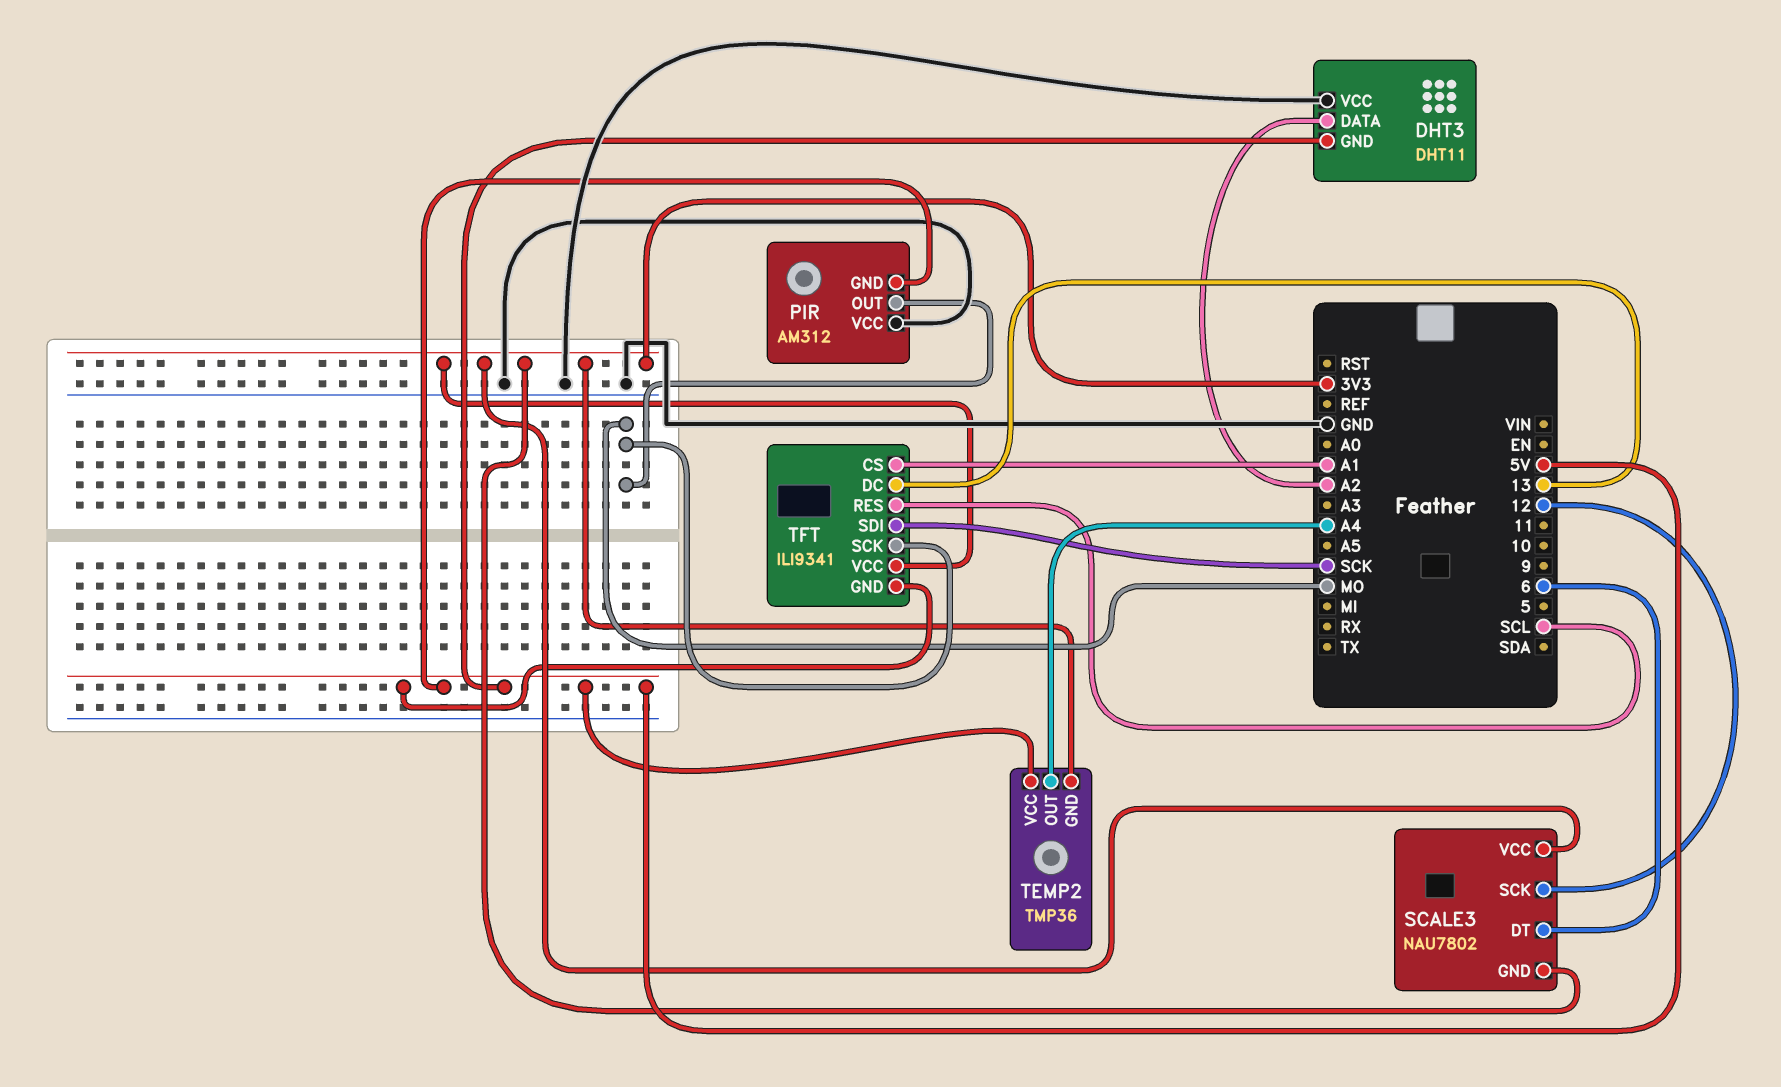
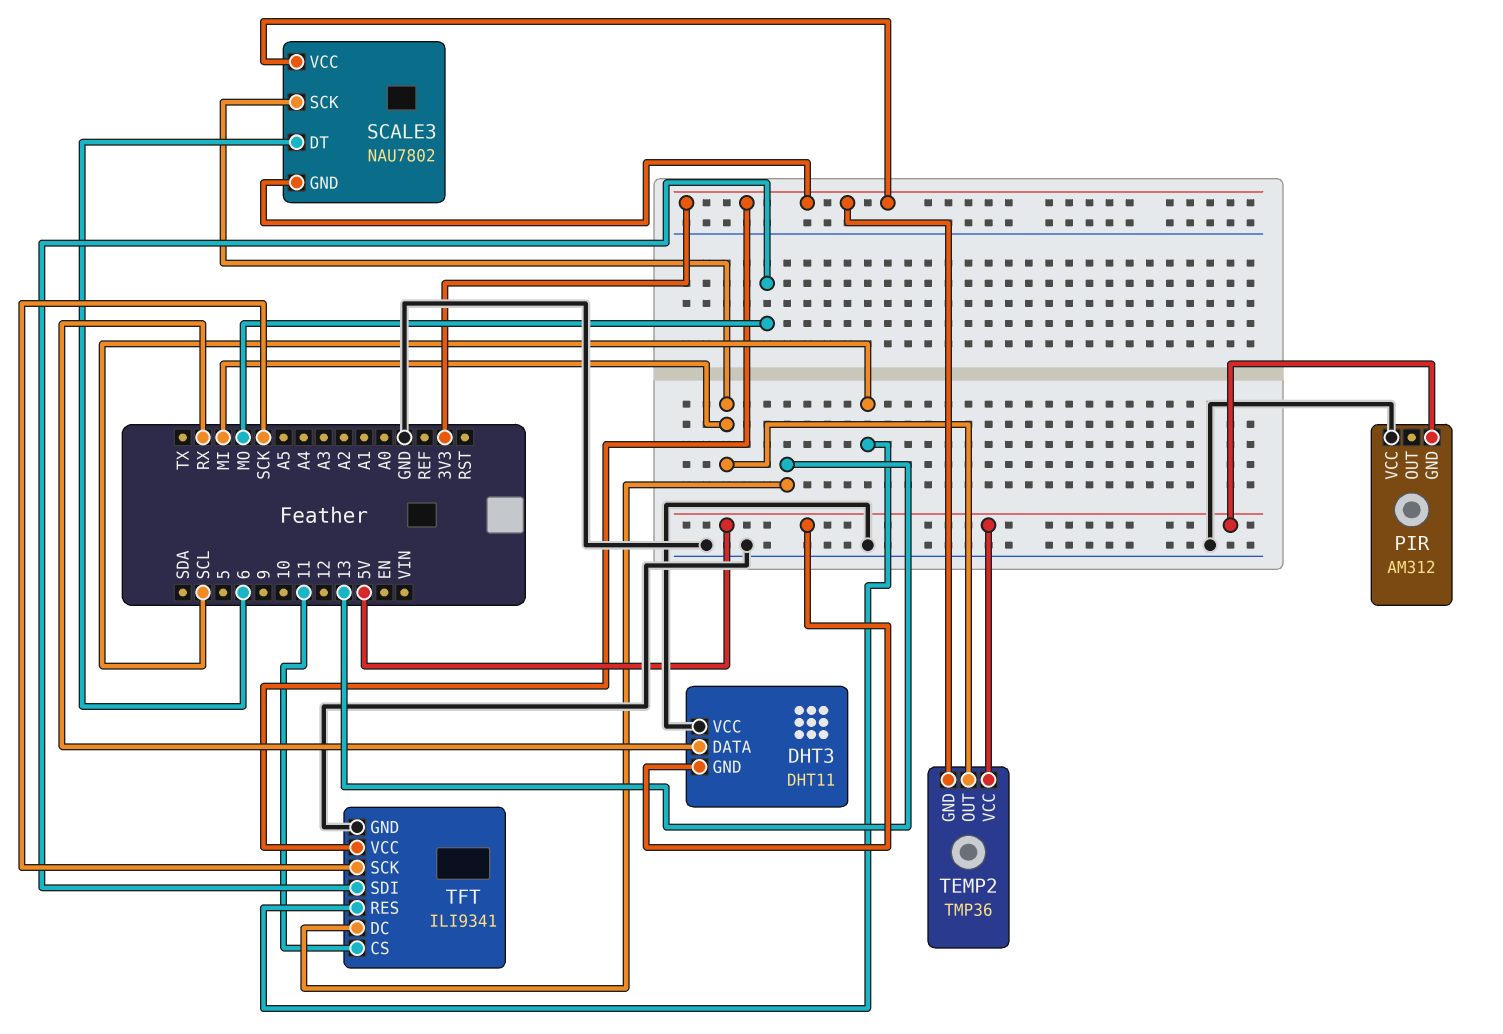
DHT3 pin DATA: A2 -> RX
PIR pin OUT: MO -> none
SCALE3 pin SCK: 12 -> MI
TEMP2 pin OUT: A4 -> MI
TFT pin CS: A1 -> 11
TFT pin GND: 5V -> GND
TFT pin SCK: MO -> SCK
TFT pin SDI: SCK -> MO

